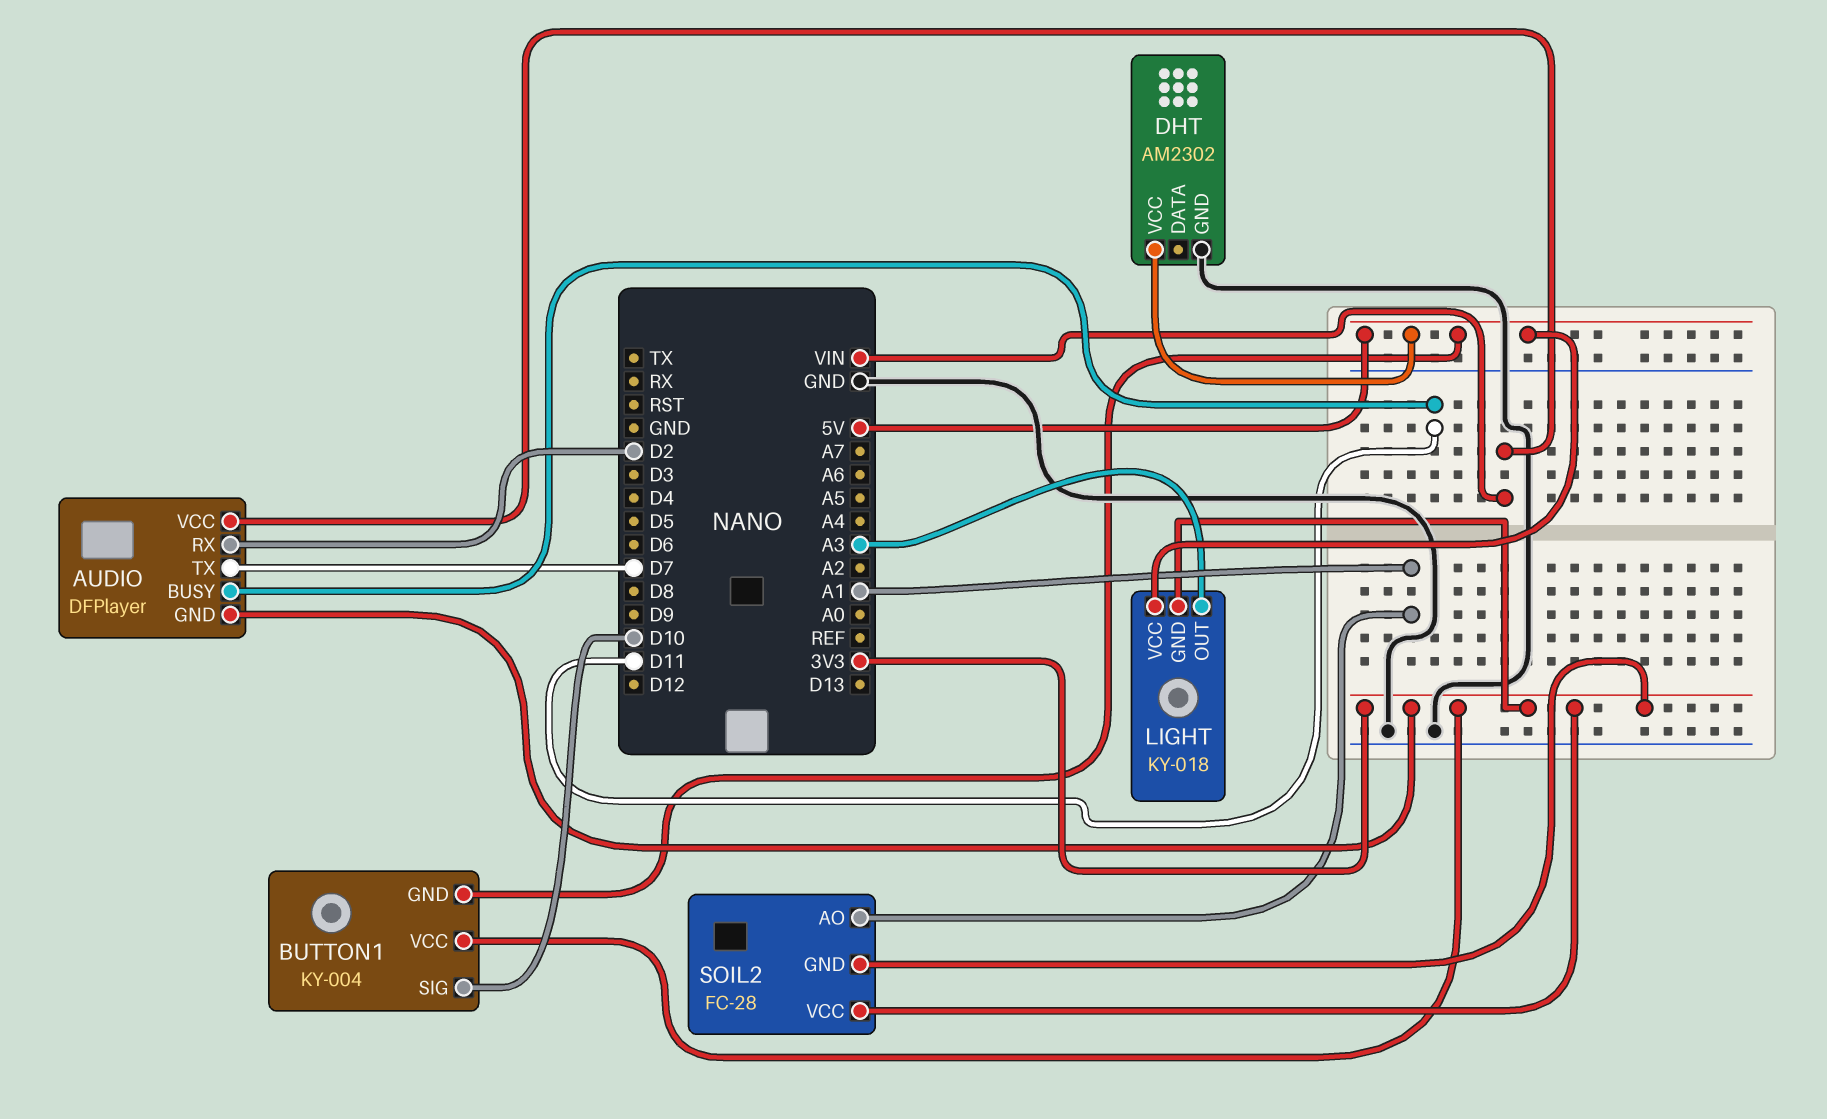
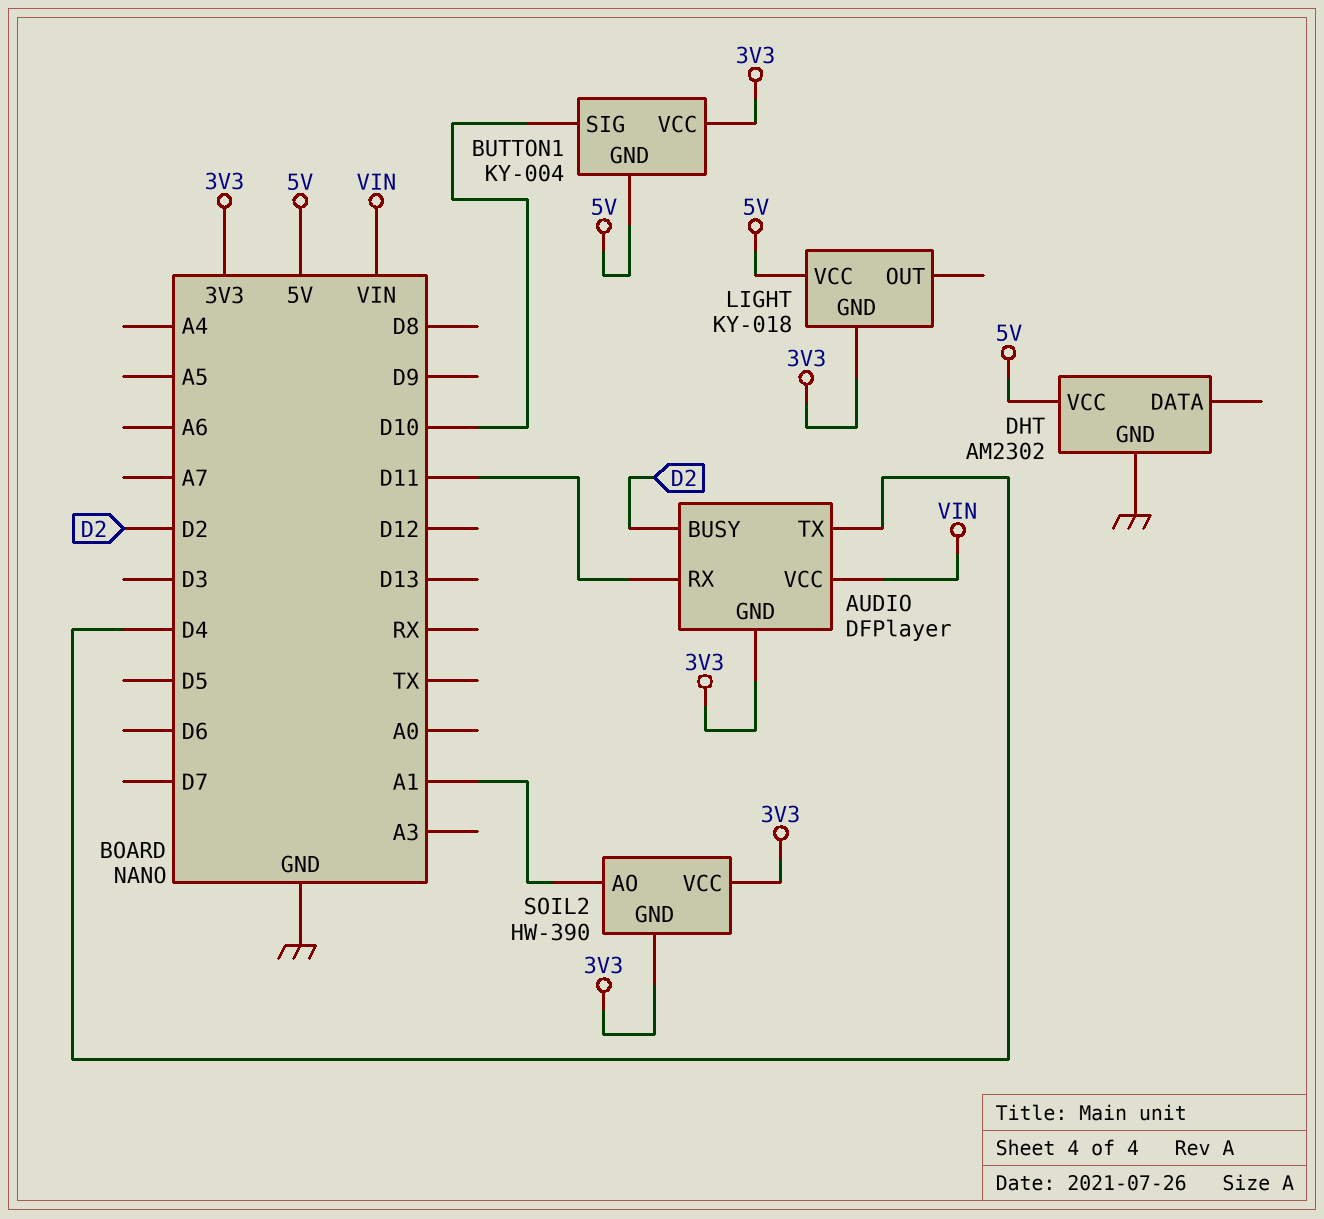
AUDIO pin BUSY: D11 -> D2
AUDIO pin RX: D2 -> D11
AUDIO pin TX: D7 -> D4
LIGHT pin OUT: A3 -> none
SOIL2: FC-28 -> HW-390

